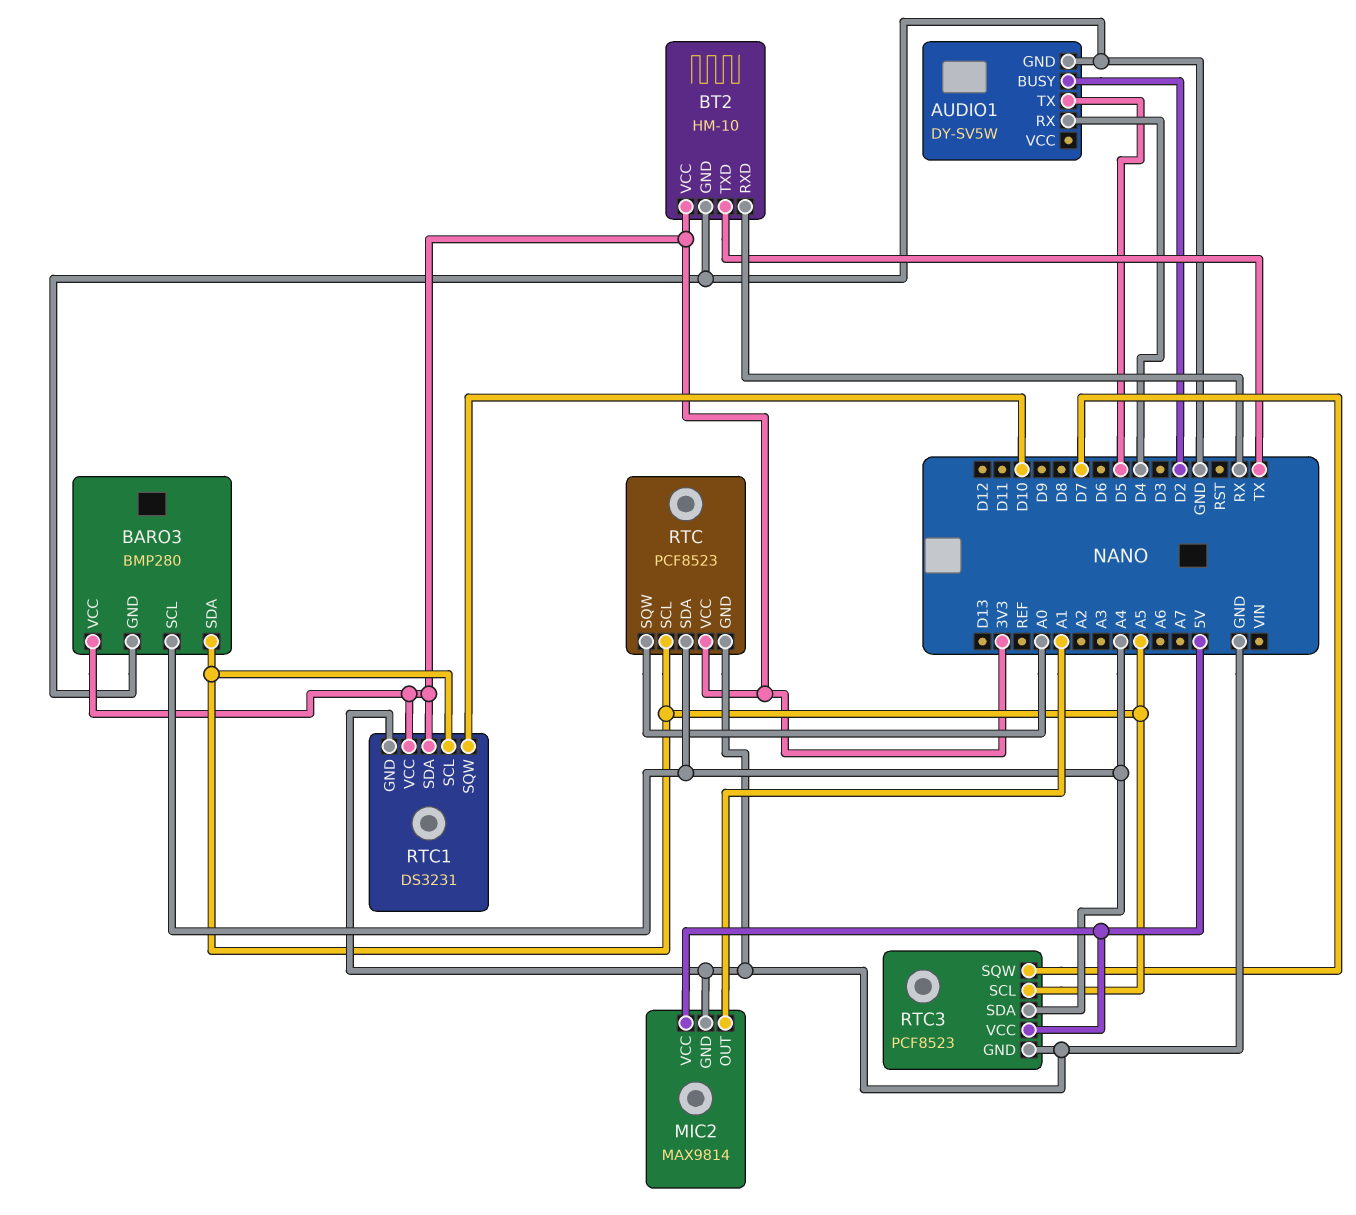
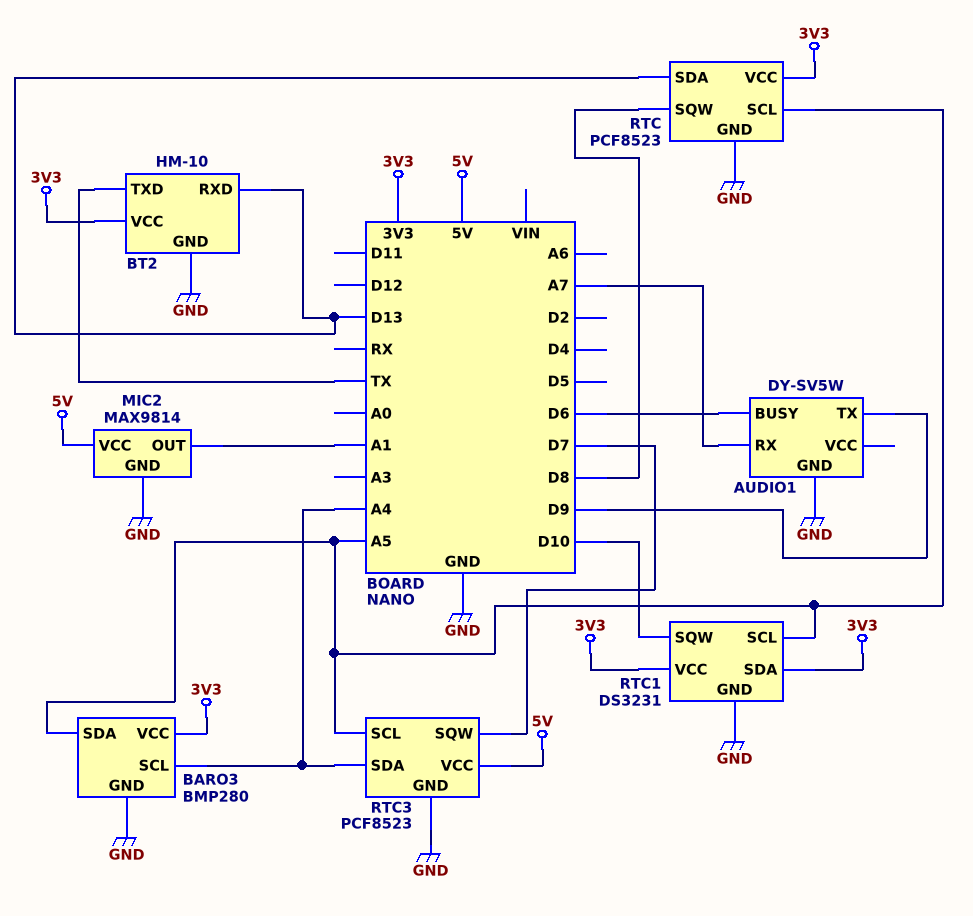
AUDIO1 pin BUSY: D2 -> D6
AUDIO1 pin RX: D4 -> A7
AUDIO1 pin TX: D5 -> D9
BT2 pin RXD: RX -> D13
RTC pin SDA: A4 -> D13
RTC pin SQW: A0 -> D8

